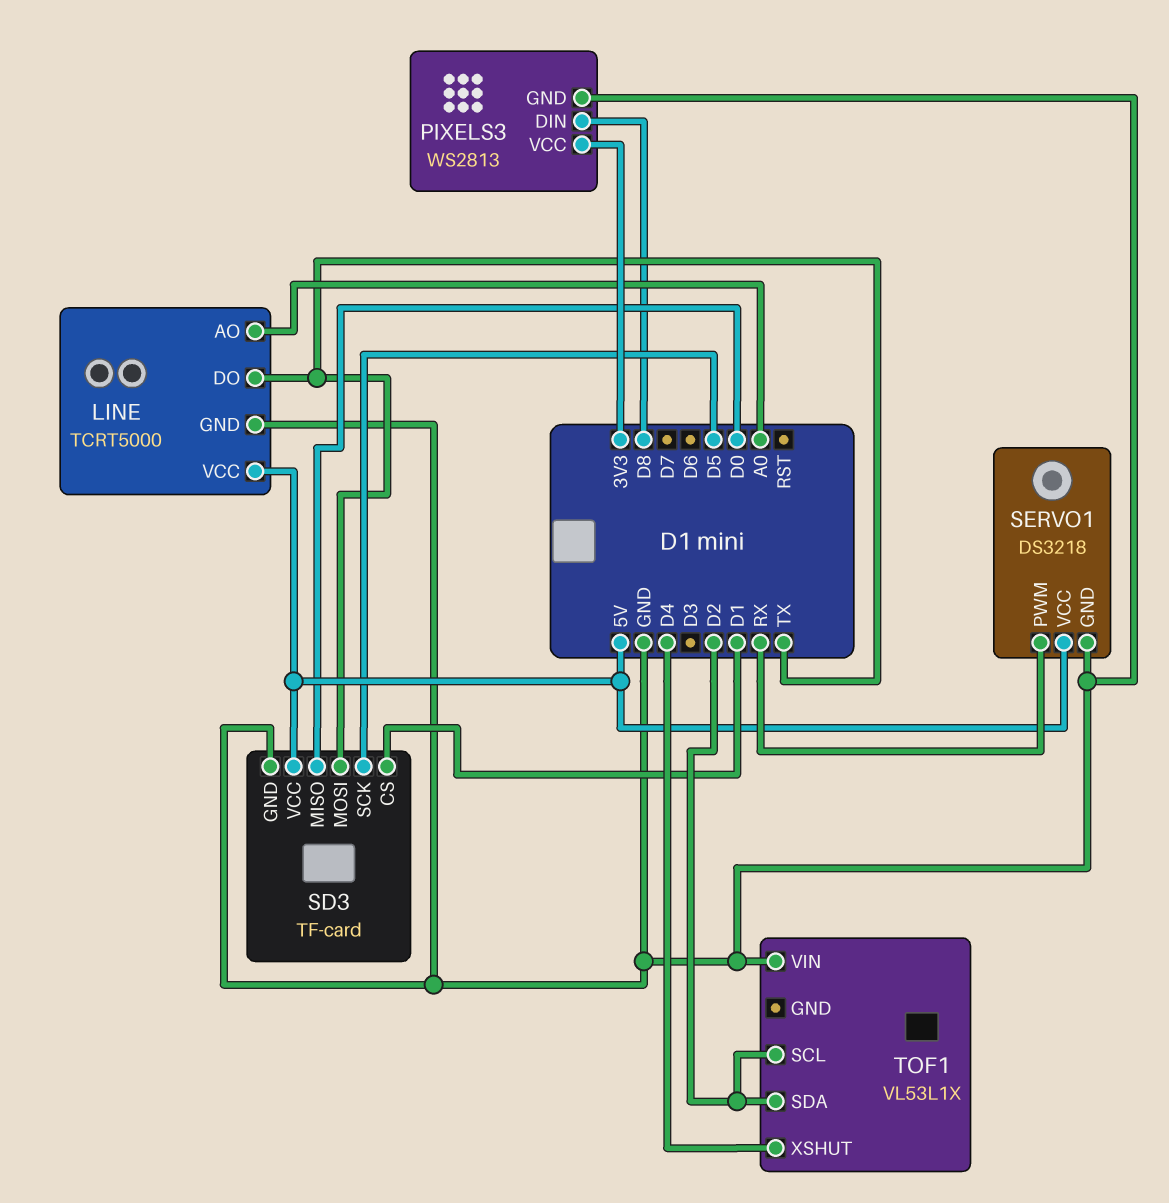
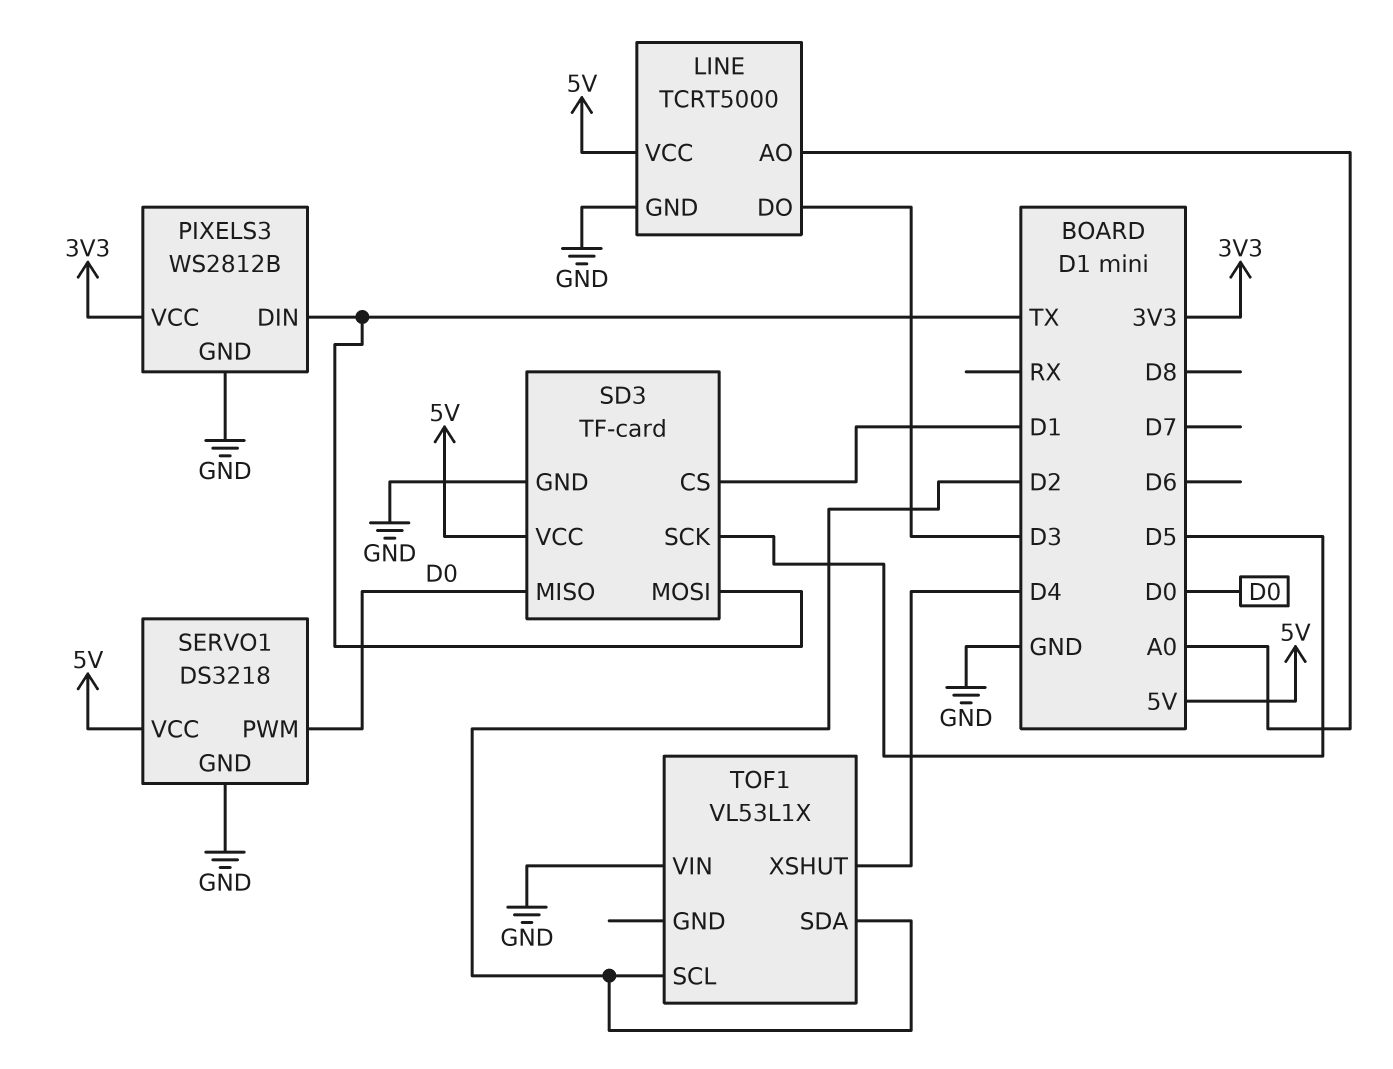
LINE pin DO: TX -> D3
PIXELS3: WS2813 -> WS2812B
PIXELS3 pin DIN: D8 -> TX
SERVO1 pin PWM: RX -> D0

